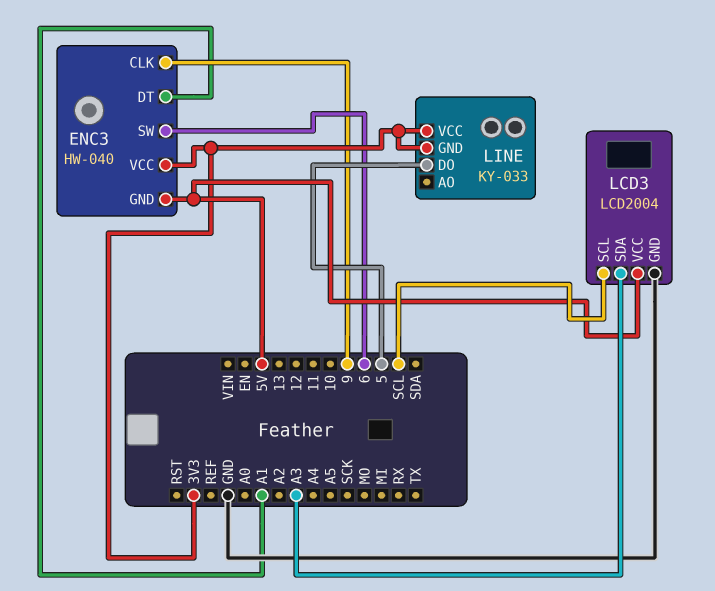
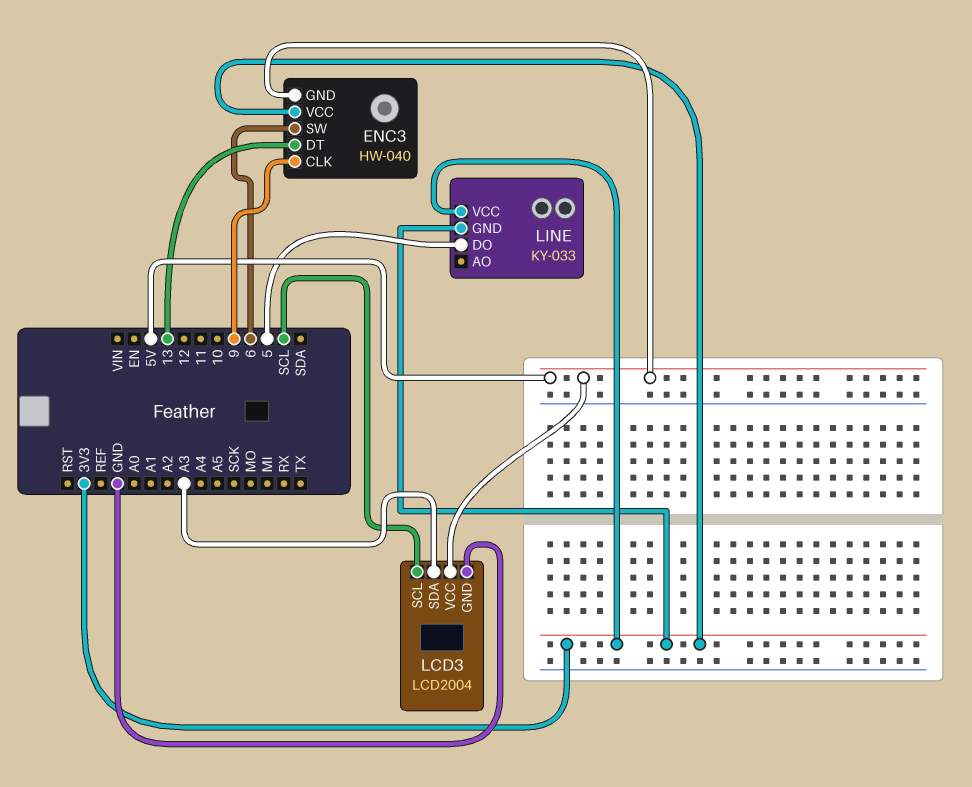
ENC3 pin DT: A1 -> 13

